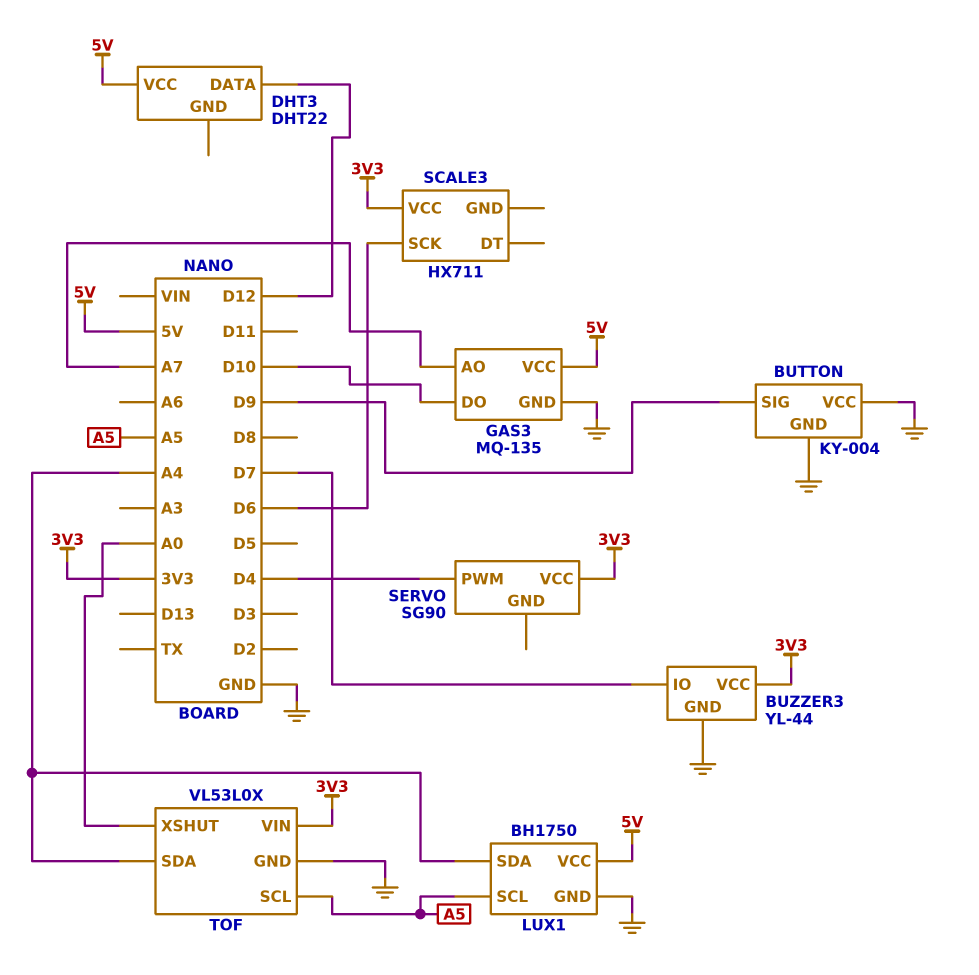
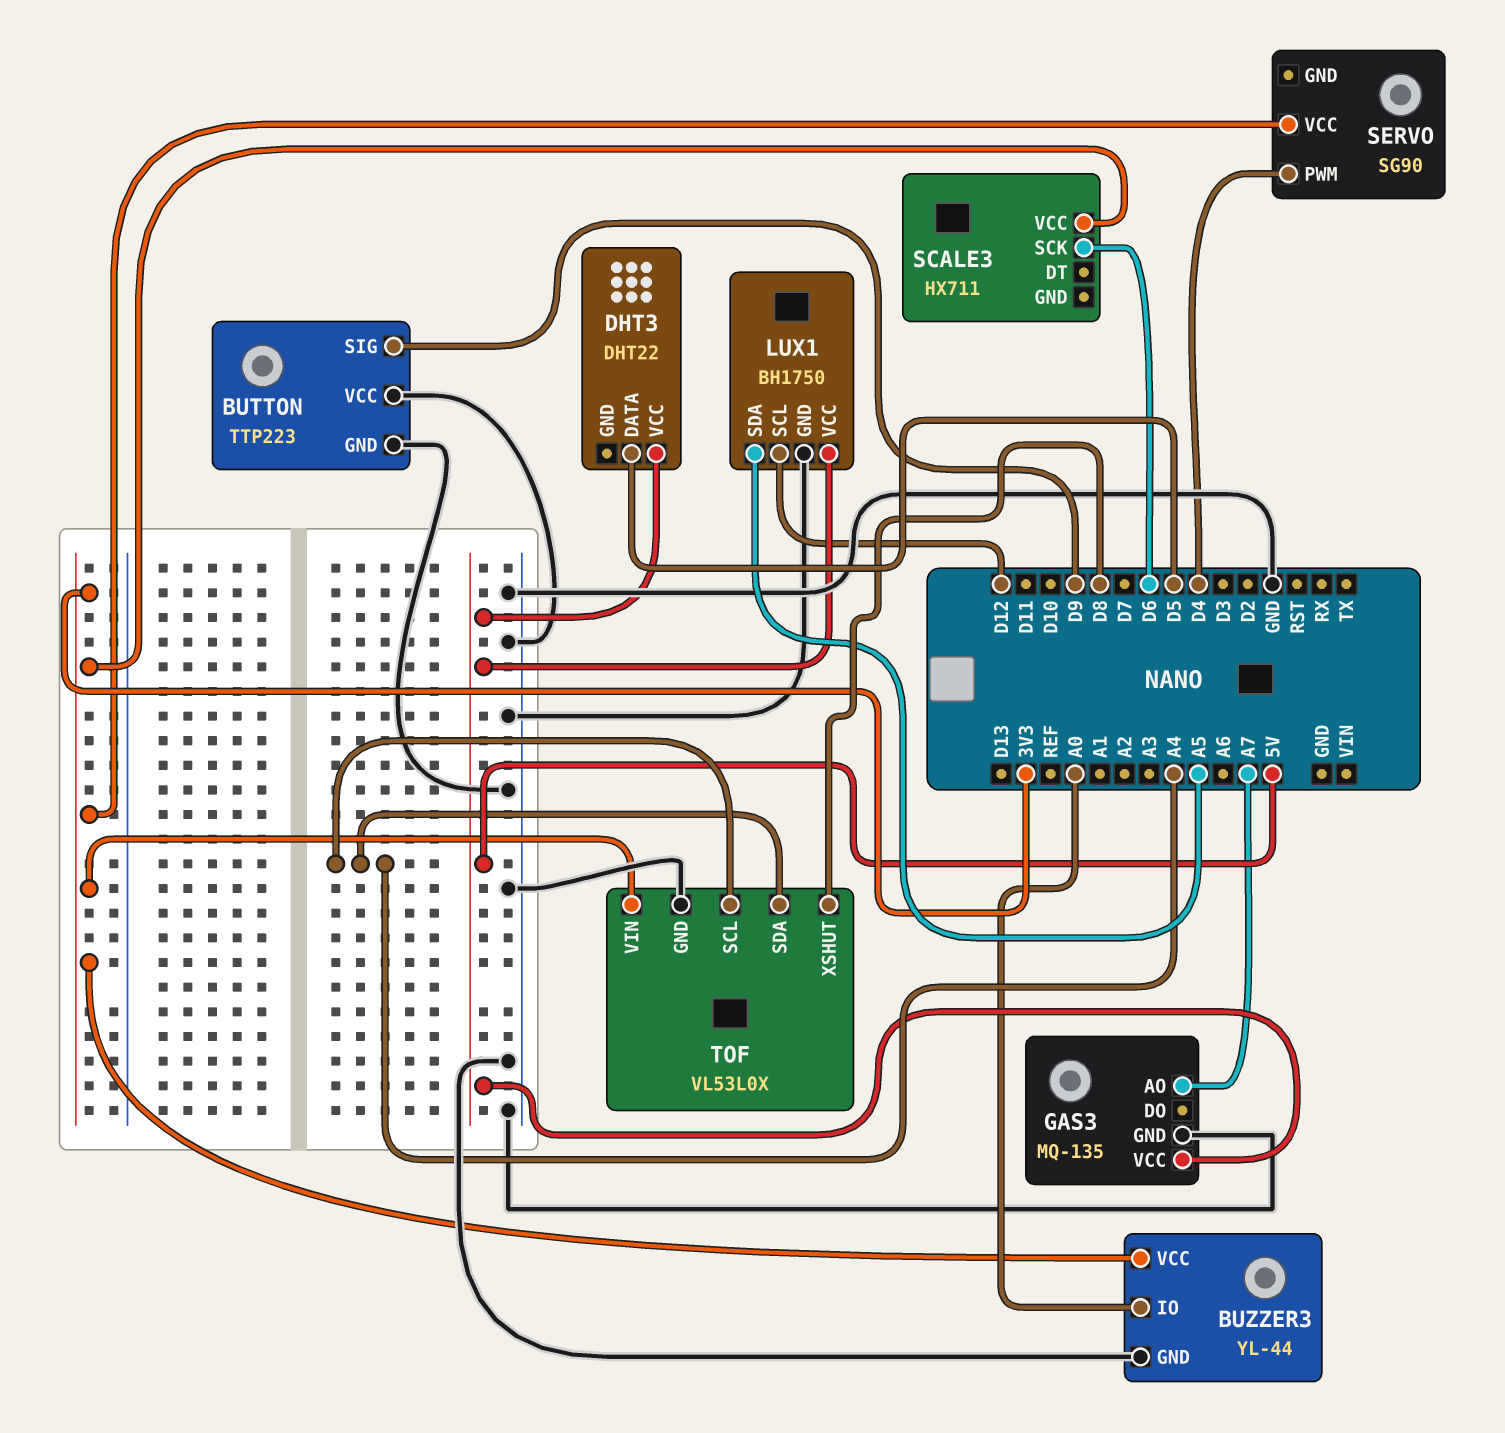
BUTTON: KY-004 -> TTP223
BUZZER3 pin IO: D7 -> A0
DHT3 pin DATA: D12 -> D5
GAS3 pin DO: D10 -> none
LUX1 pin SCL: A5 -> D12
LUX1 pin SDA: A4 -> A5
TOF pin SCL: A5 -> A4
TOF pin XSHUT: A0 -> D8

